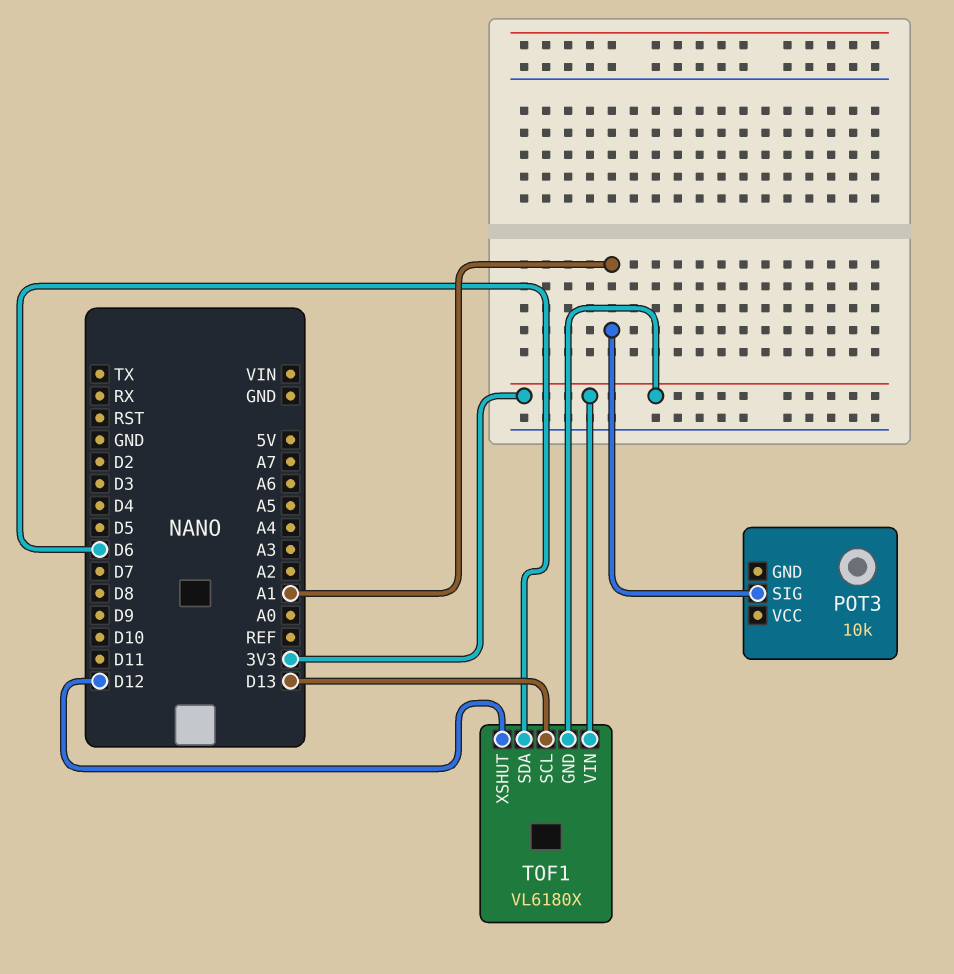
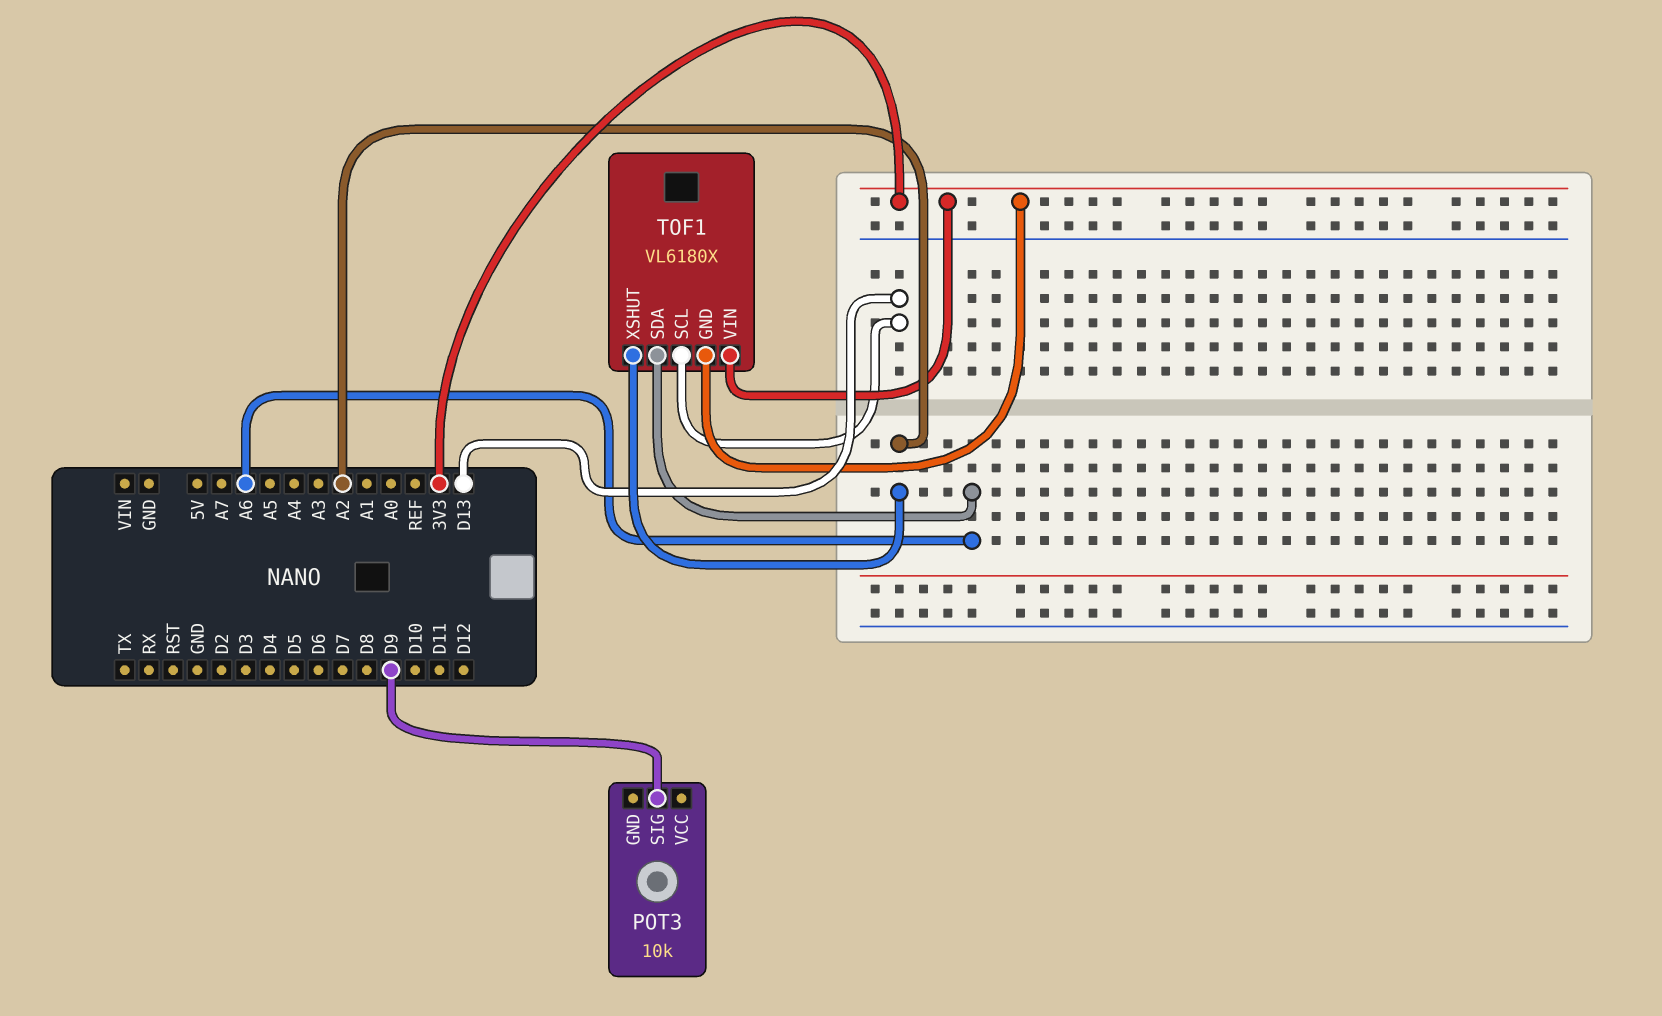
POT3 pin SIG: A1 -> D9
TOF1 pin SDA: D6 -> A6
TOF1 pin XSHUT: D12 -> A2

